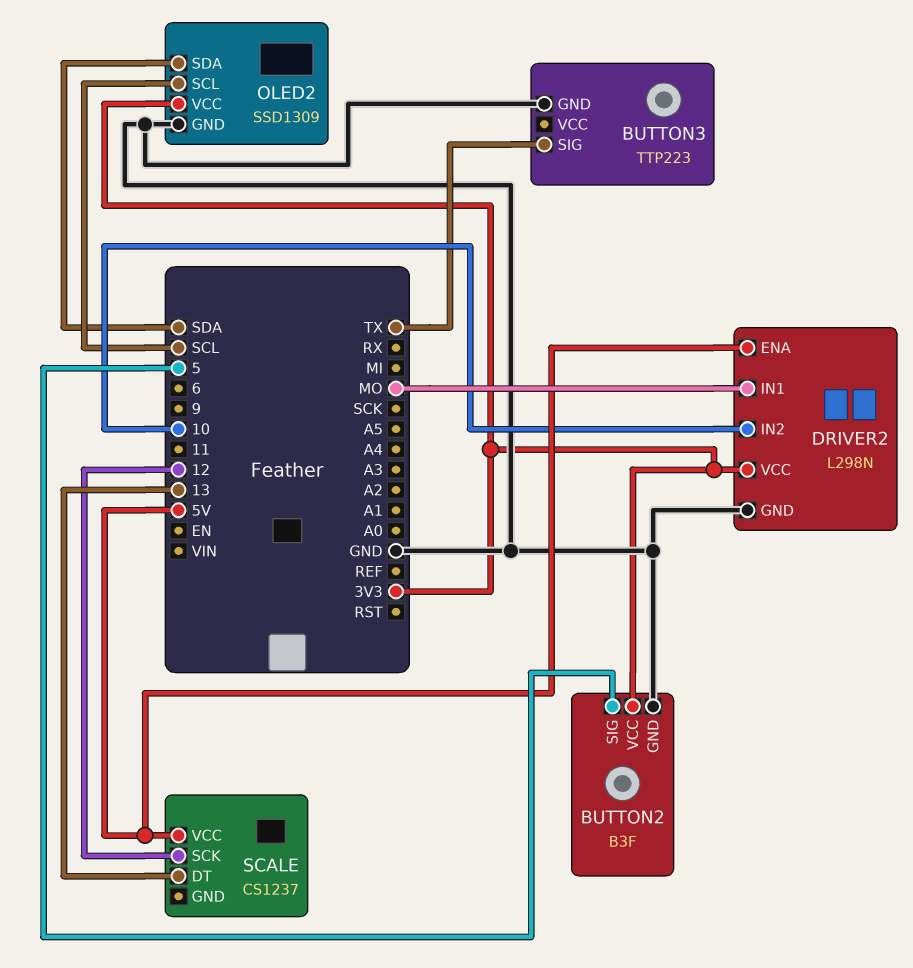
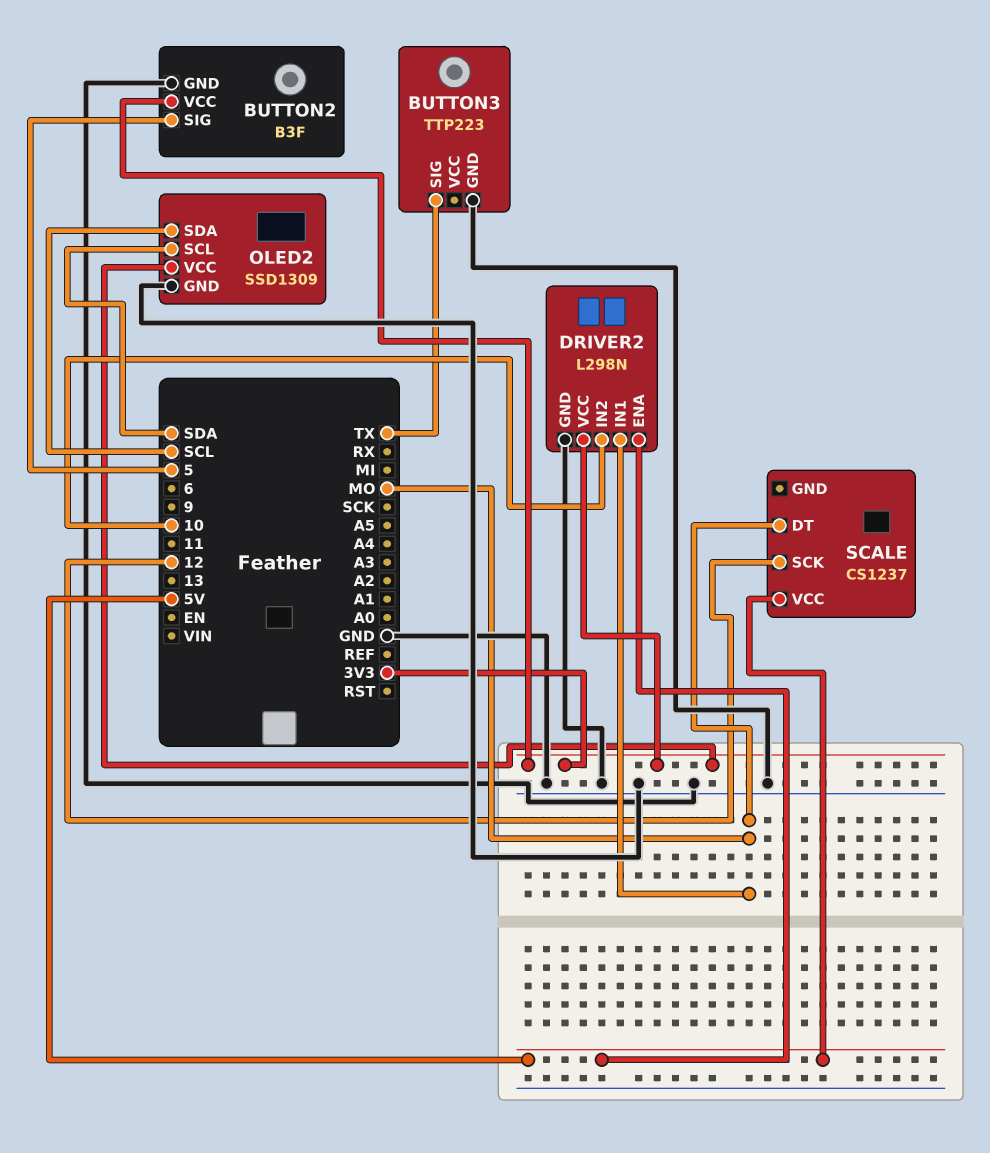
OLED2 pin SCL: SCL -> SDA
OLED2 pin SDA: SDA -> SCL
SCALE pin DT: 13 -> MO

